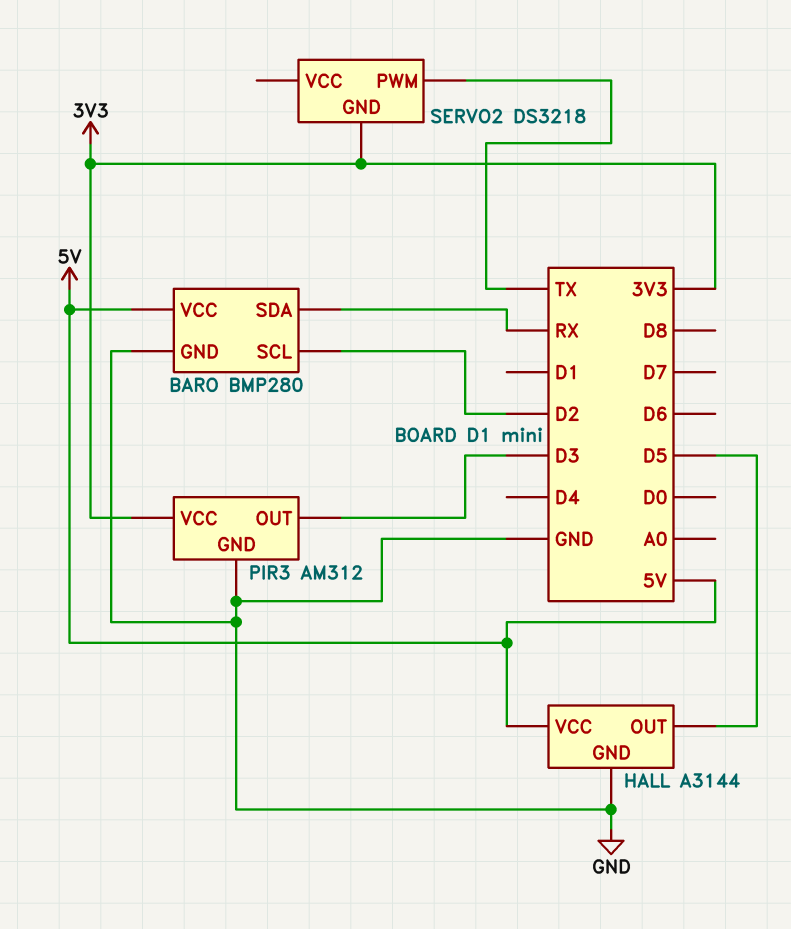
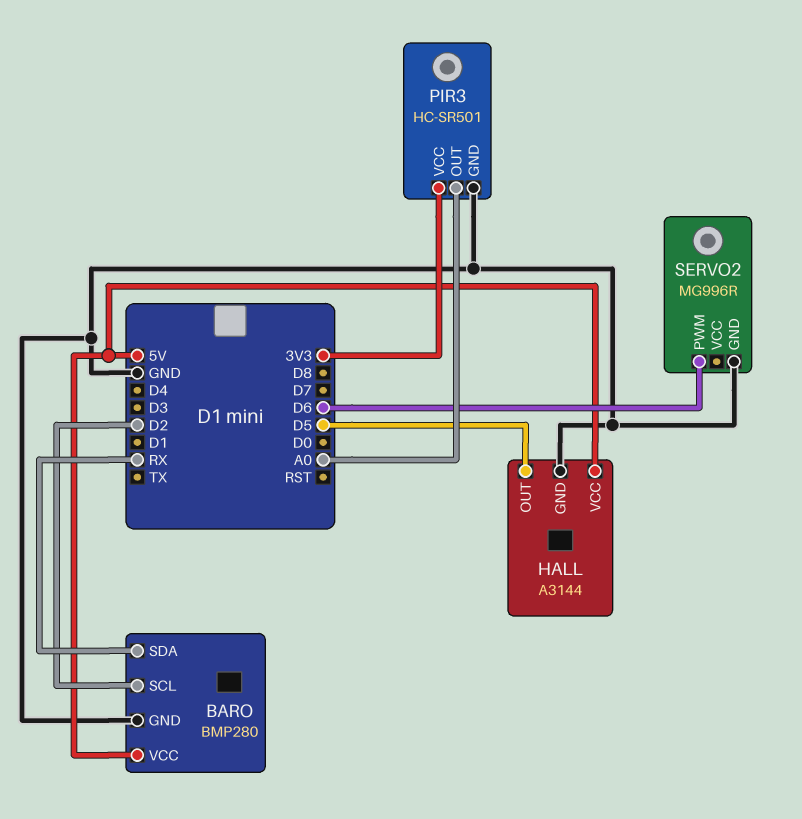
PIR3: AM312 -> HC-SR501
PIR3 pin OUT: D3 -> A0
SERVO2: DS3218 -> MG996R
SERVO2 pin GND: 3V3 -> GND
SERVO2 pin PWM: TX -> D6

